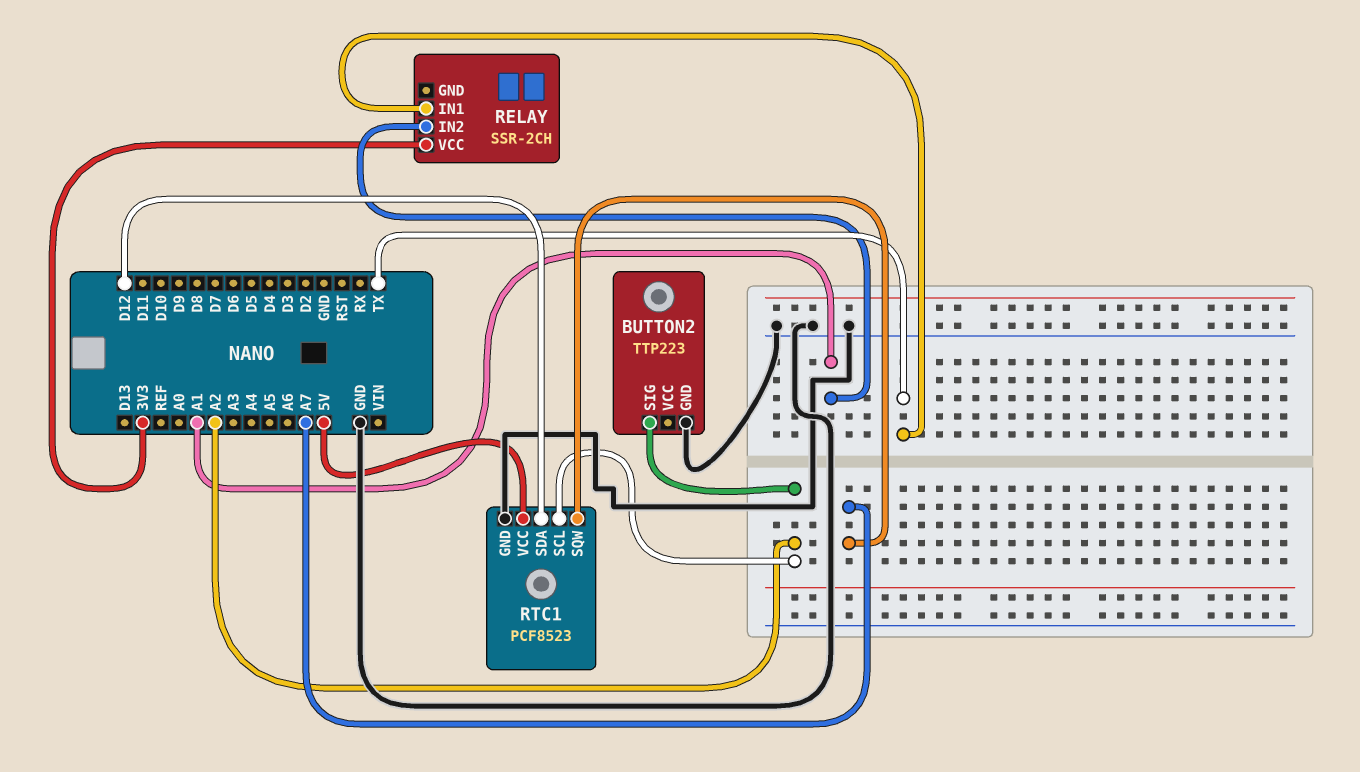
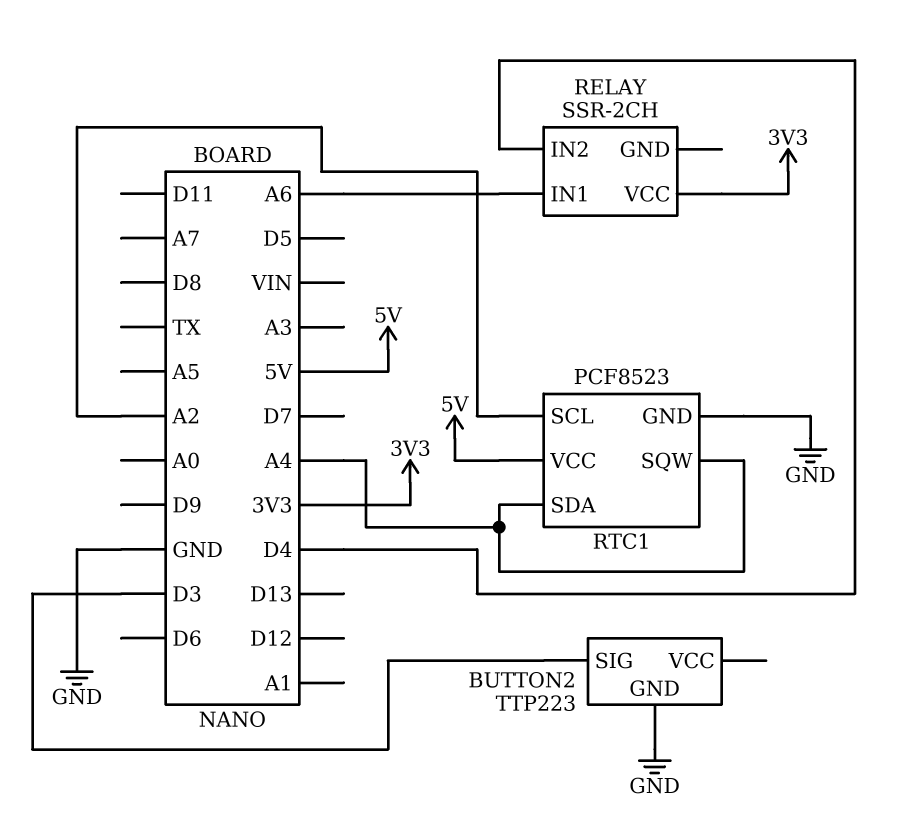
BUTTON2 pin SIG: A2 -> D3
RELAY pin IN1: TX -> A6
RELAY pin IN2: A1 -> D4
RTC1 pin SDA: D12 -> A4
RTC1 pin SQW: A7 -> A4

